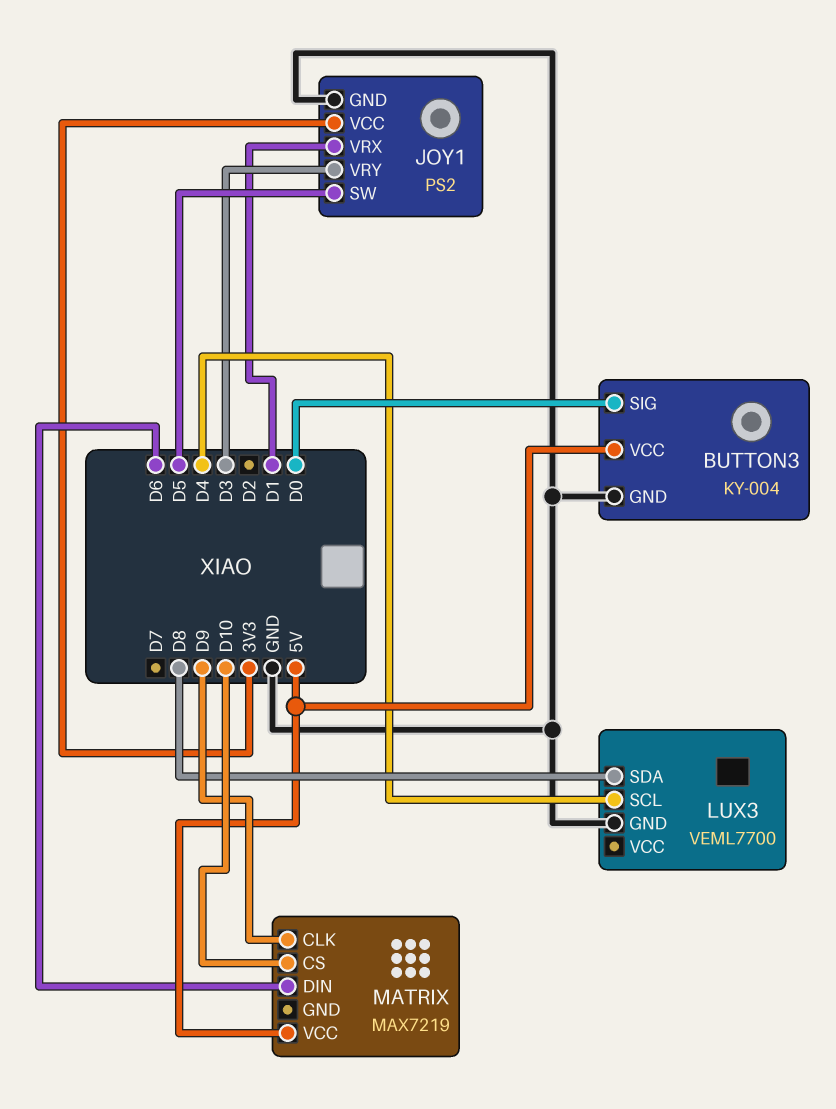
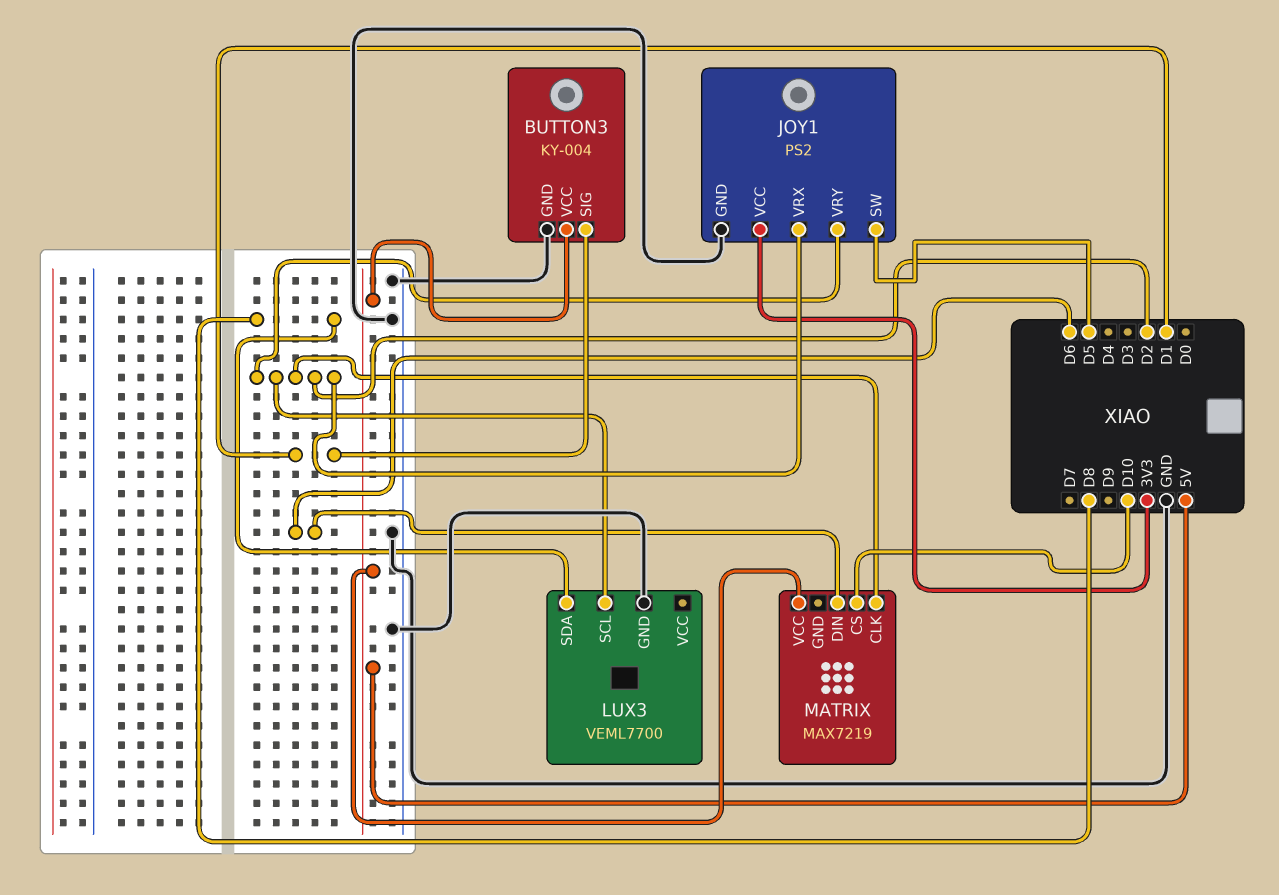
BUTTON3 pin SIG: D0 -> D1
JOY1 pin VRX: D1 -> D2
JOY1 pin VRY: D3 -> D2
LUX3 pin SCL: D4 -> D2
MATRIX pin CLK: D9 -> D2

